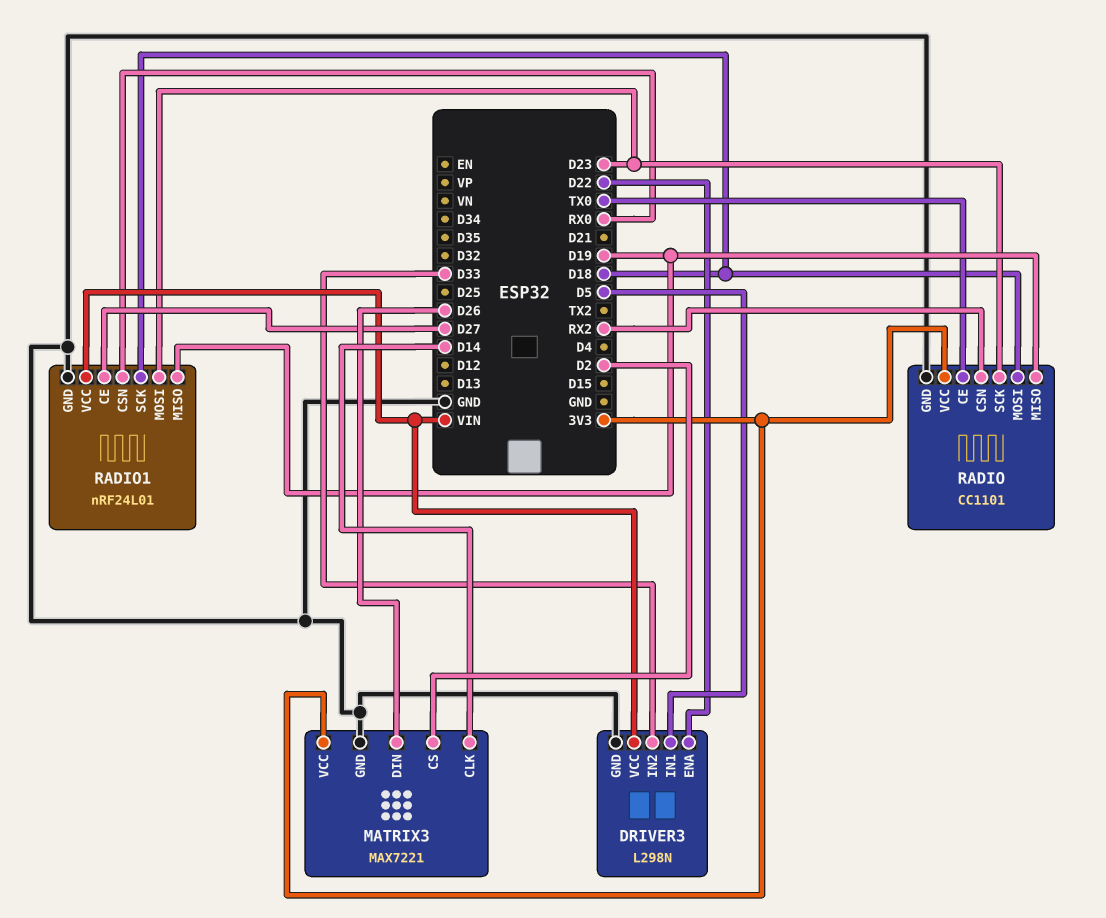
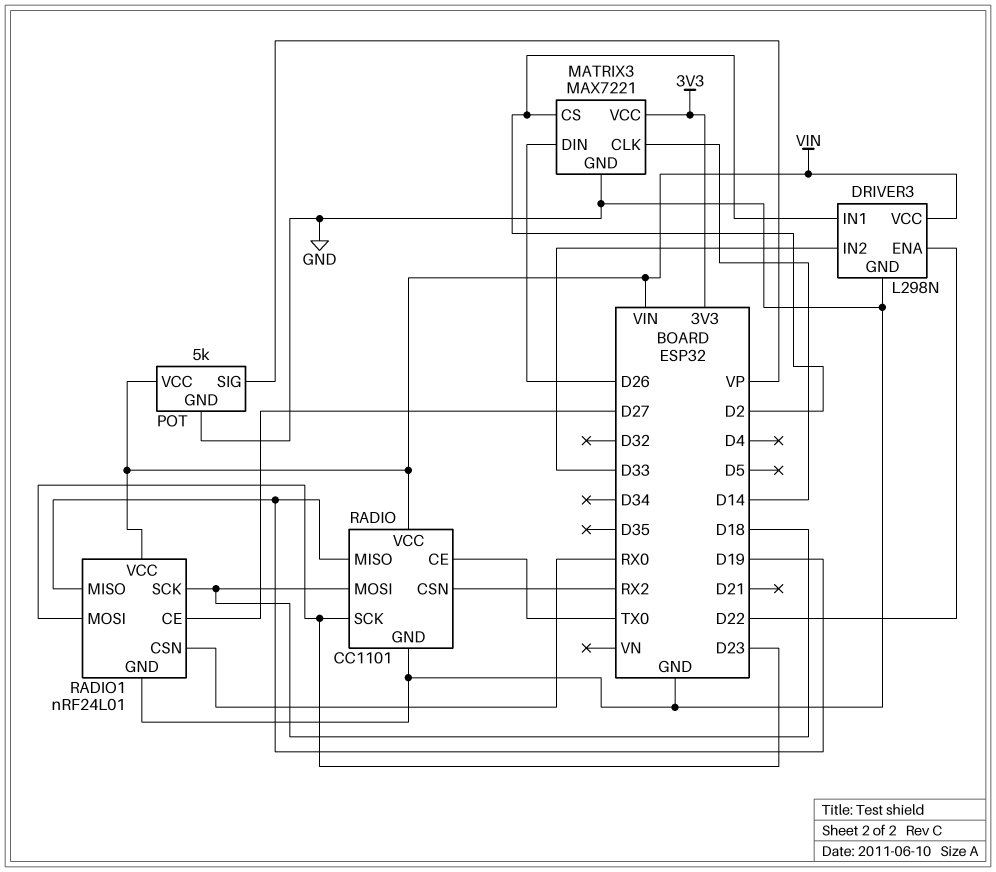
DRIVER3 pin IN1: D5 -> D2
POT: none -> 5k
POT pin GND: none -> GND
POT pin SIG: none -> VP
POT pin VCC: none -> VIN
RADIO pin VCC: 3V3 -> VIN

